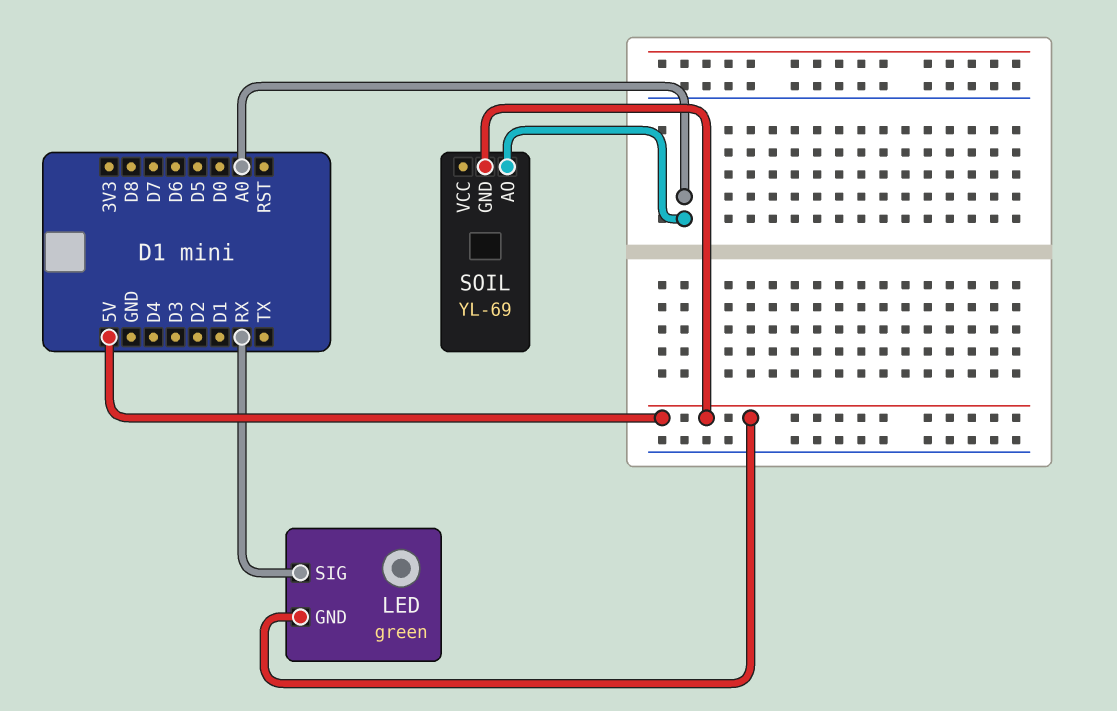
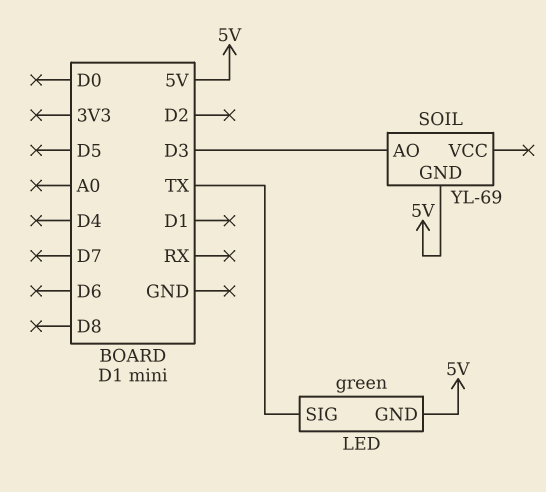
LED pin SIG: RX -> TX
SOIL pin AO: A0 -> D3

